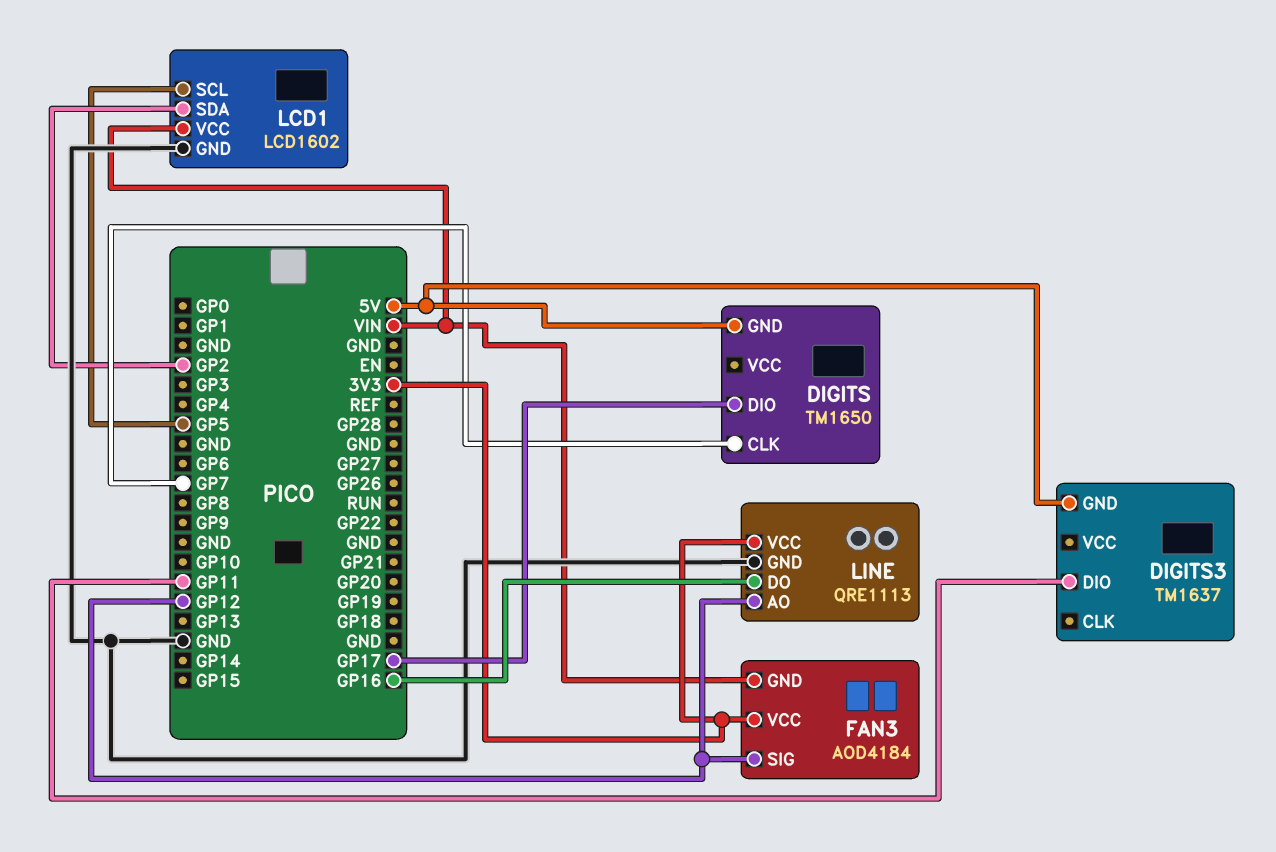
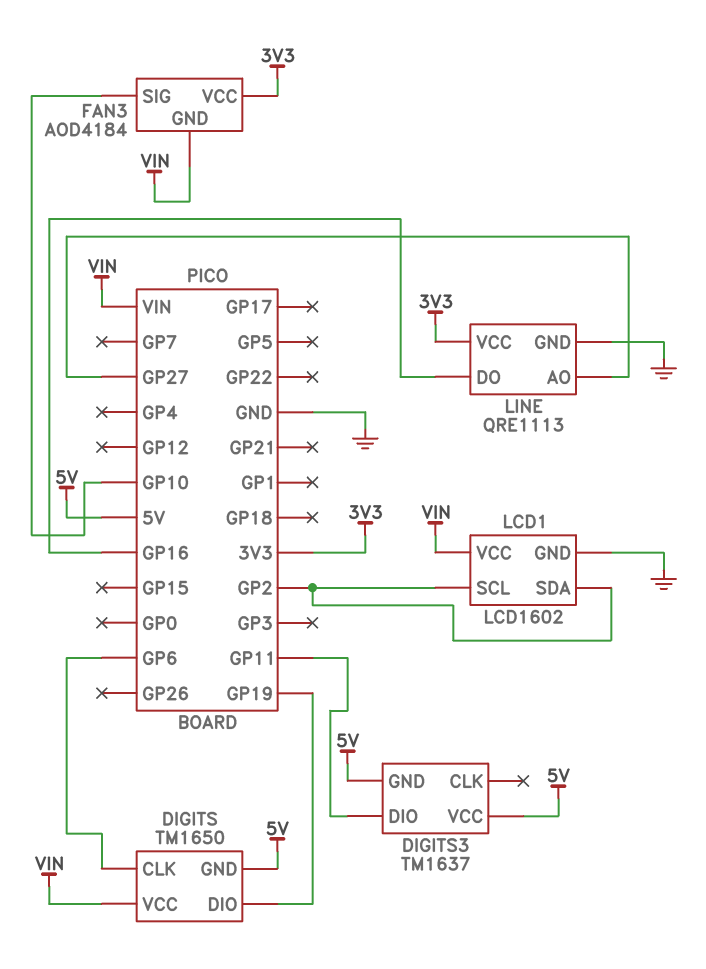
DIGITS pin CLK: GP7 -> GP6
DIGITS pin DIO: GP17 -> GP19
DIGITS pin VCC: none -> VIN
DIGITS3 pin VCC: none -> 5V
FAN3 pin SIG: GP12 -> GP10
LCD1 pin SCL: GP5 -> GP2
LINE pin AO: GP12 -> GP27

